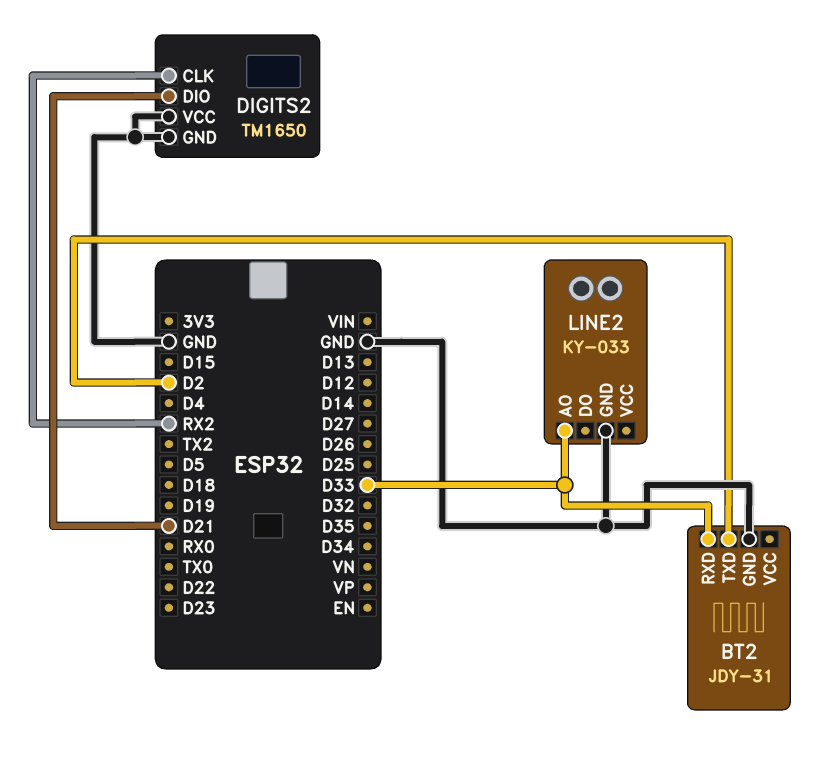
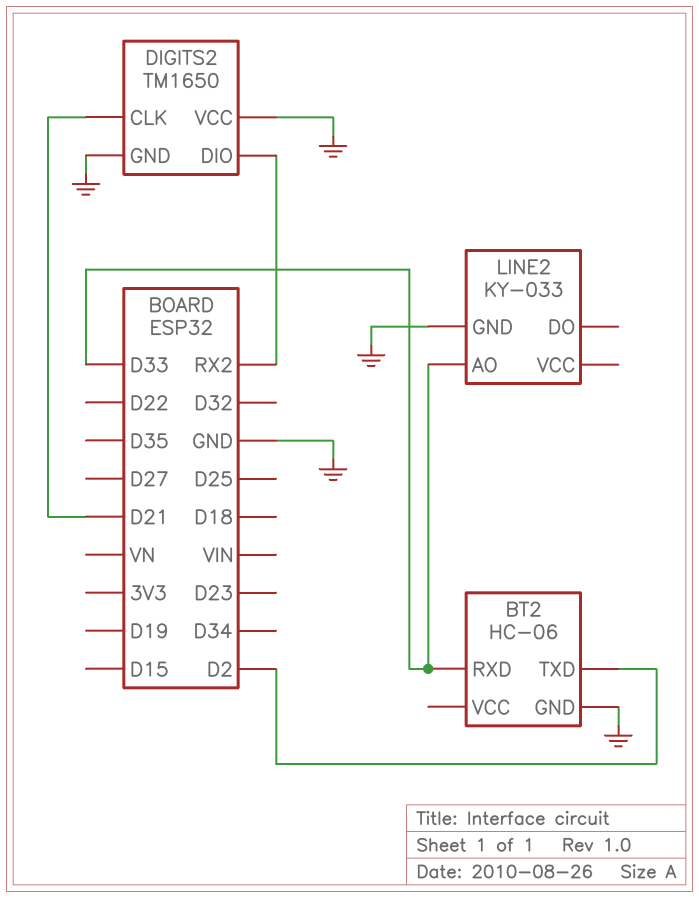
BT2: JDY-31 -> HC-06
DIGITS2 pin CLK: RX2 -> D21
DIGITS2 pin DIO: D21 -> RX2

